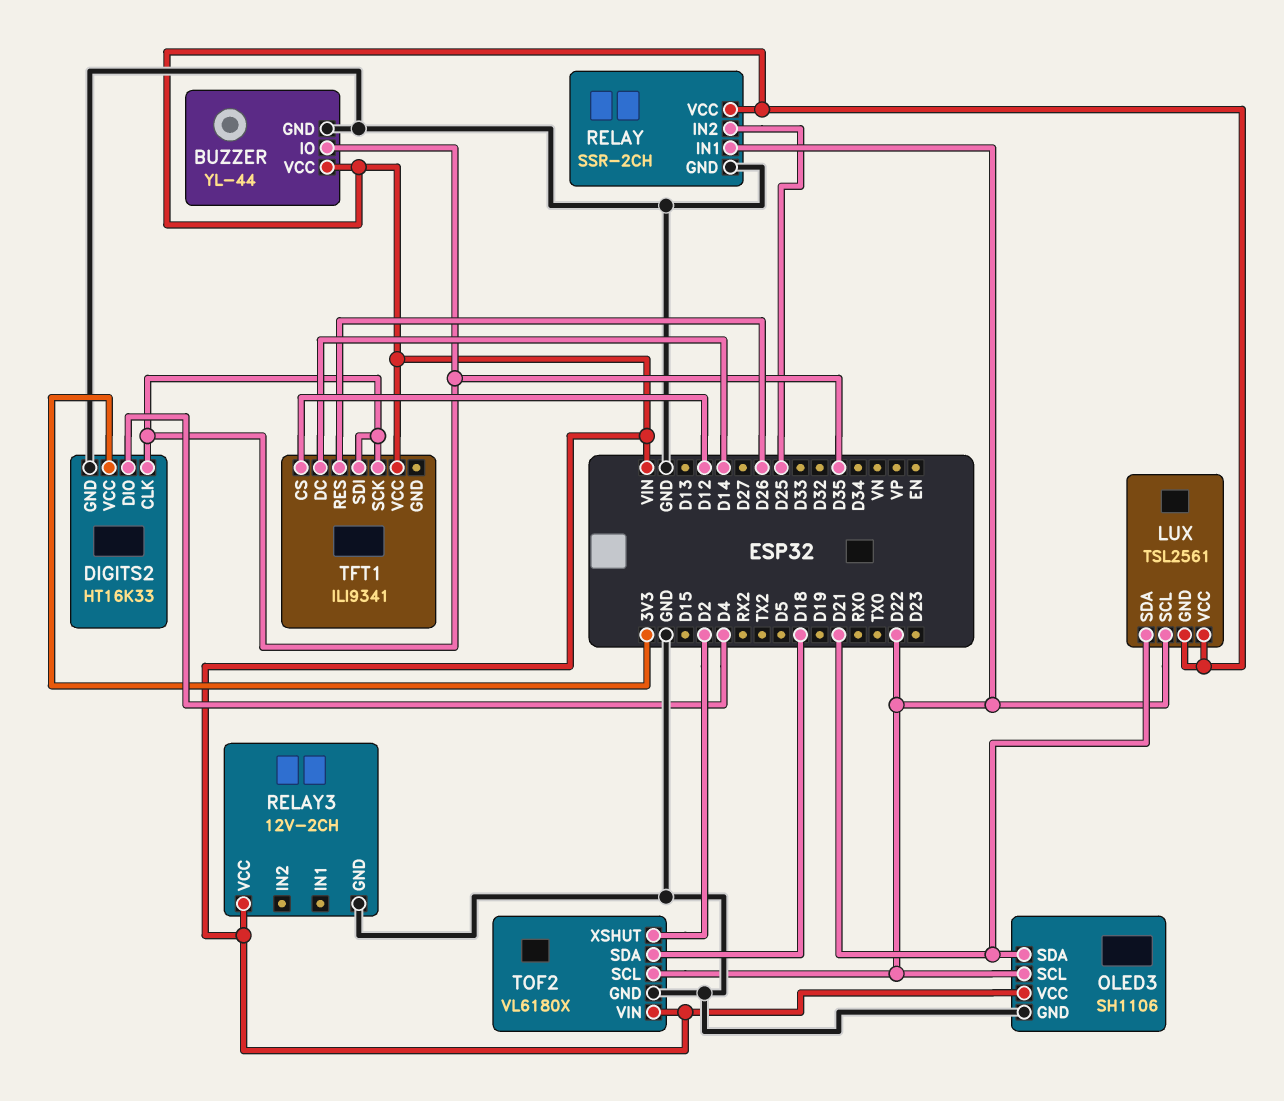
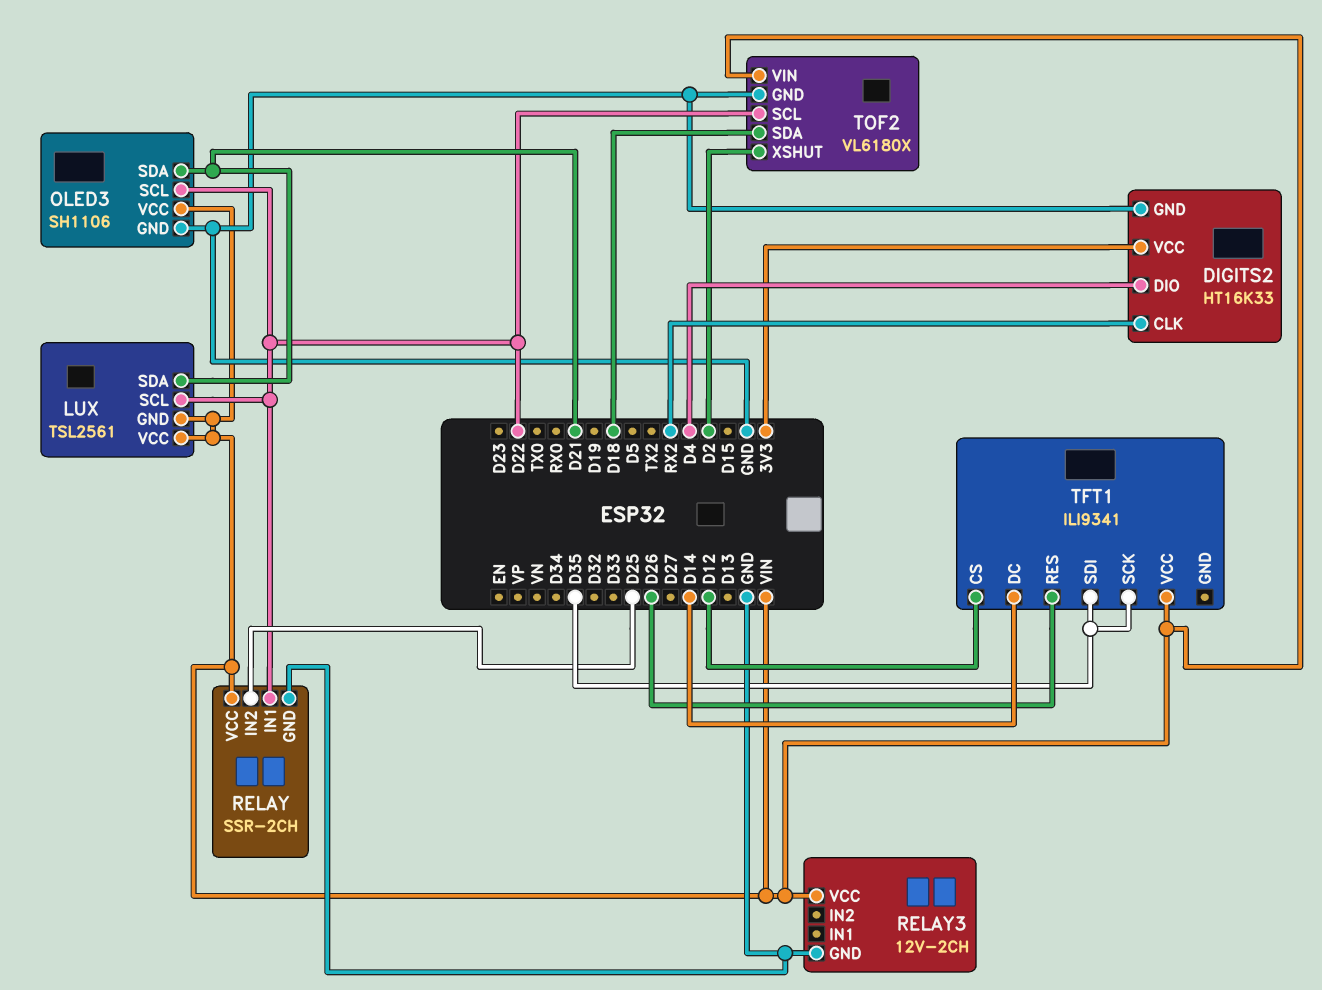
BUZZER: YL-44 -> none
BUZZER pin GND: GND -> none
BUZZER pin IO: D35 -> none
BUZZER pin VCC: VIN -> none
DIGITS2 pin CLK: D35 -> RX2

